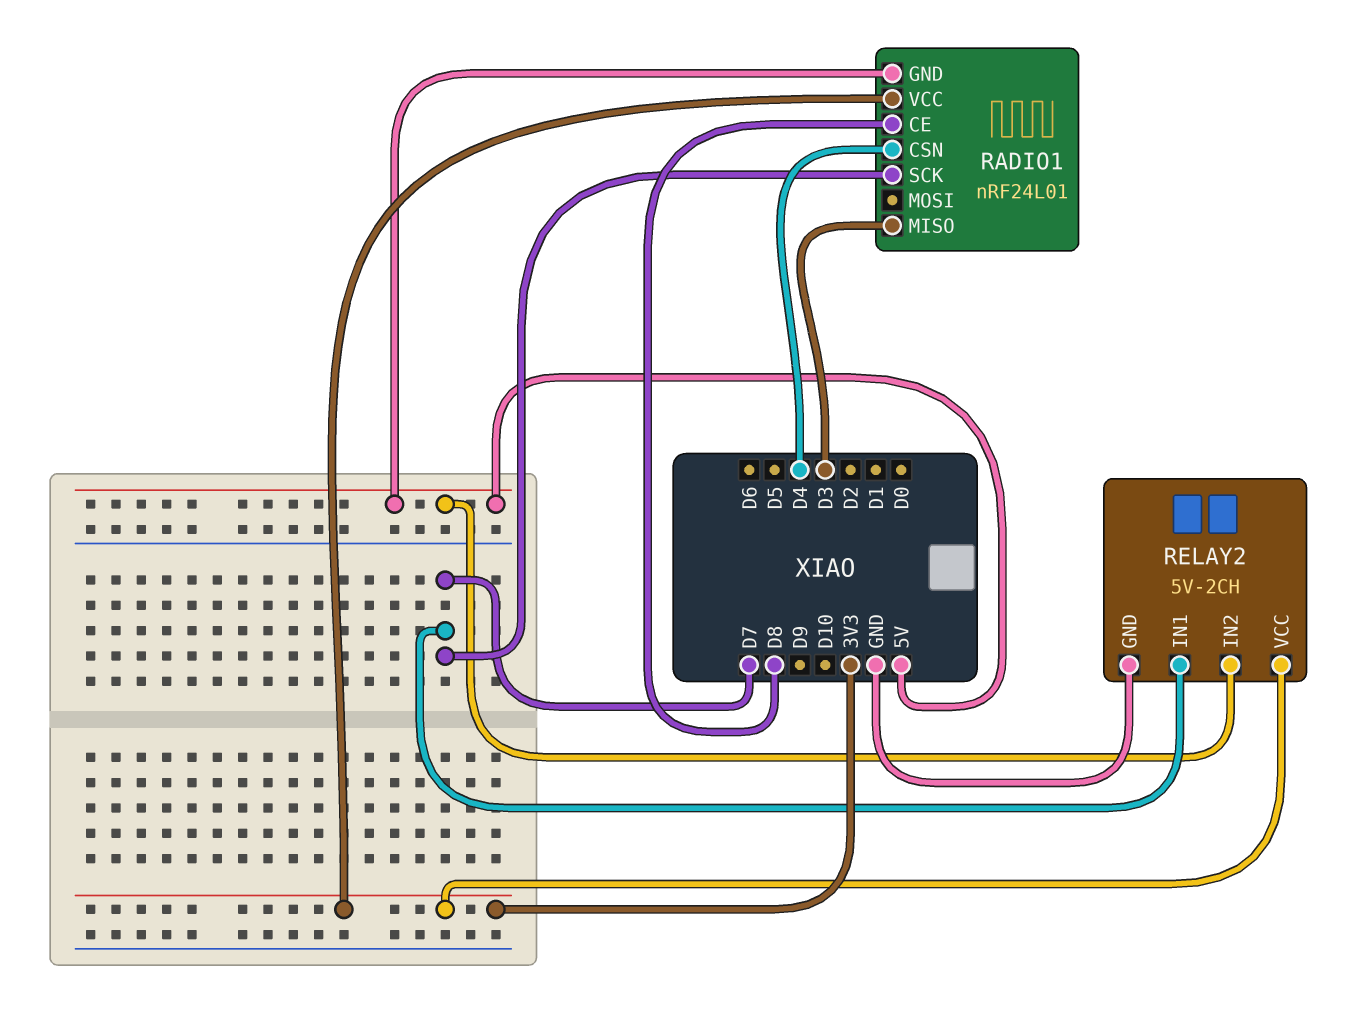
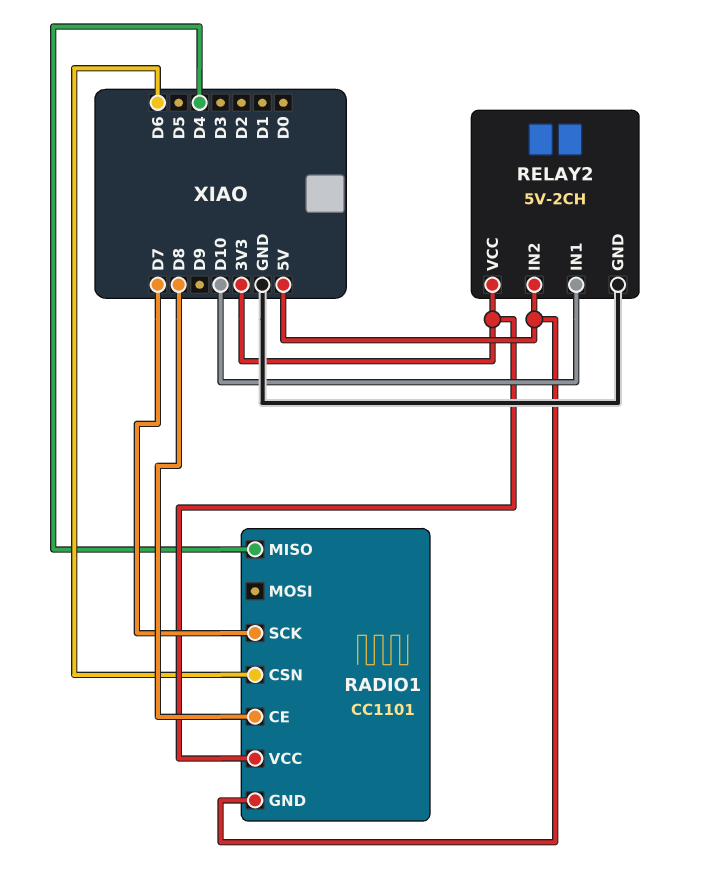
RADIO1: nRF24L01 -> CC1101
RADIO1 pin CSN: D4 -> D6
RADIO1 pin MISO: D3 -> D4
RELAY2 pin IN1: D7 -> D10

